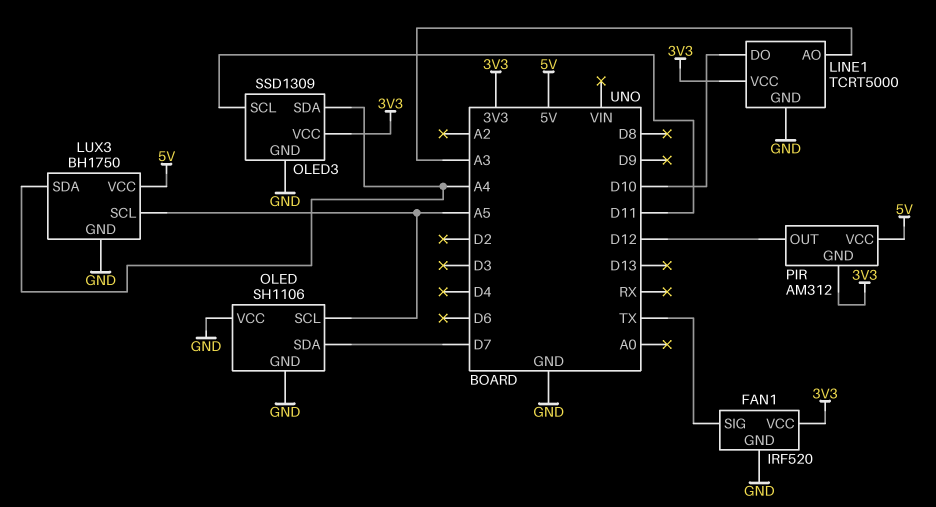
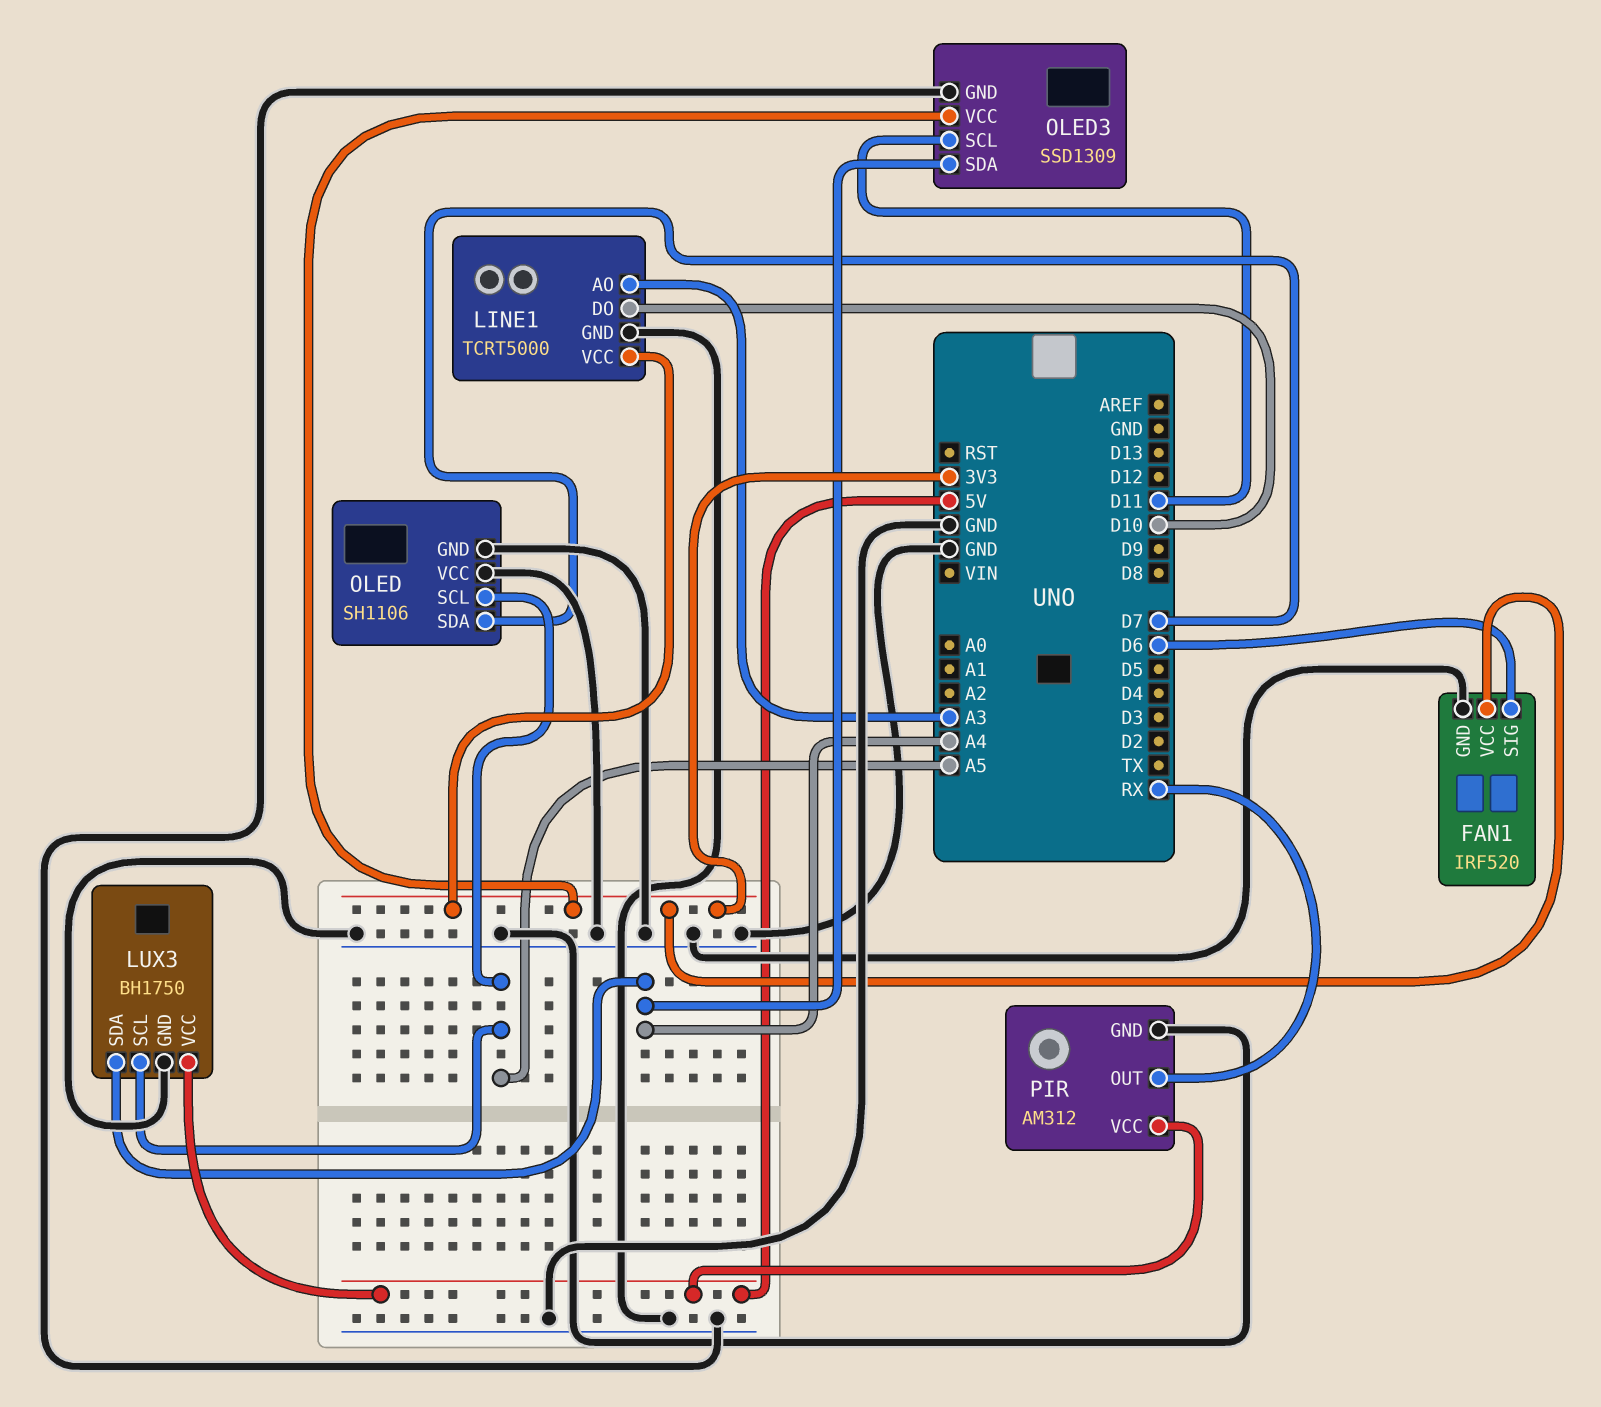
FAN1 pin SIG: TX -> D6
PIR pin GND: 3V3 -> GND
PIR pin OUT: D12 -> RX

